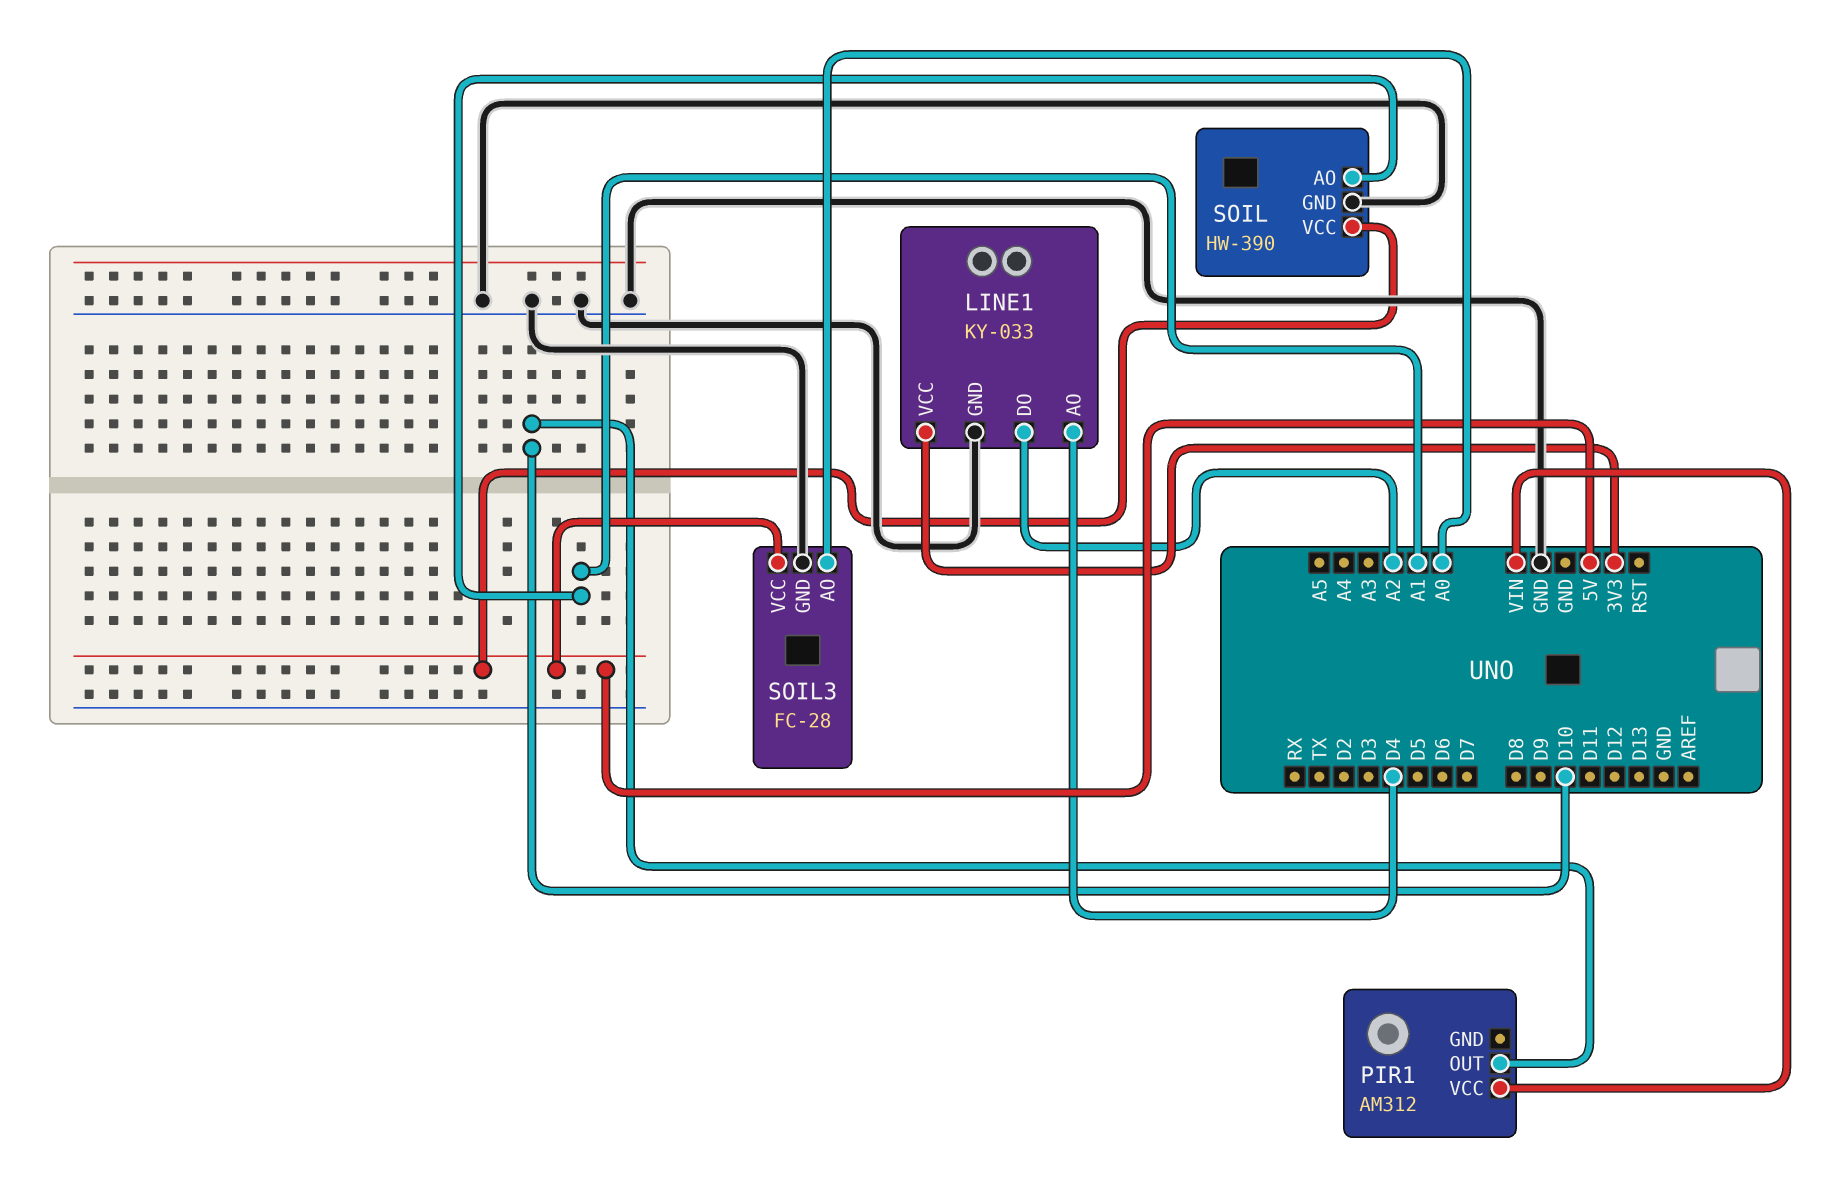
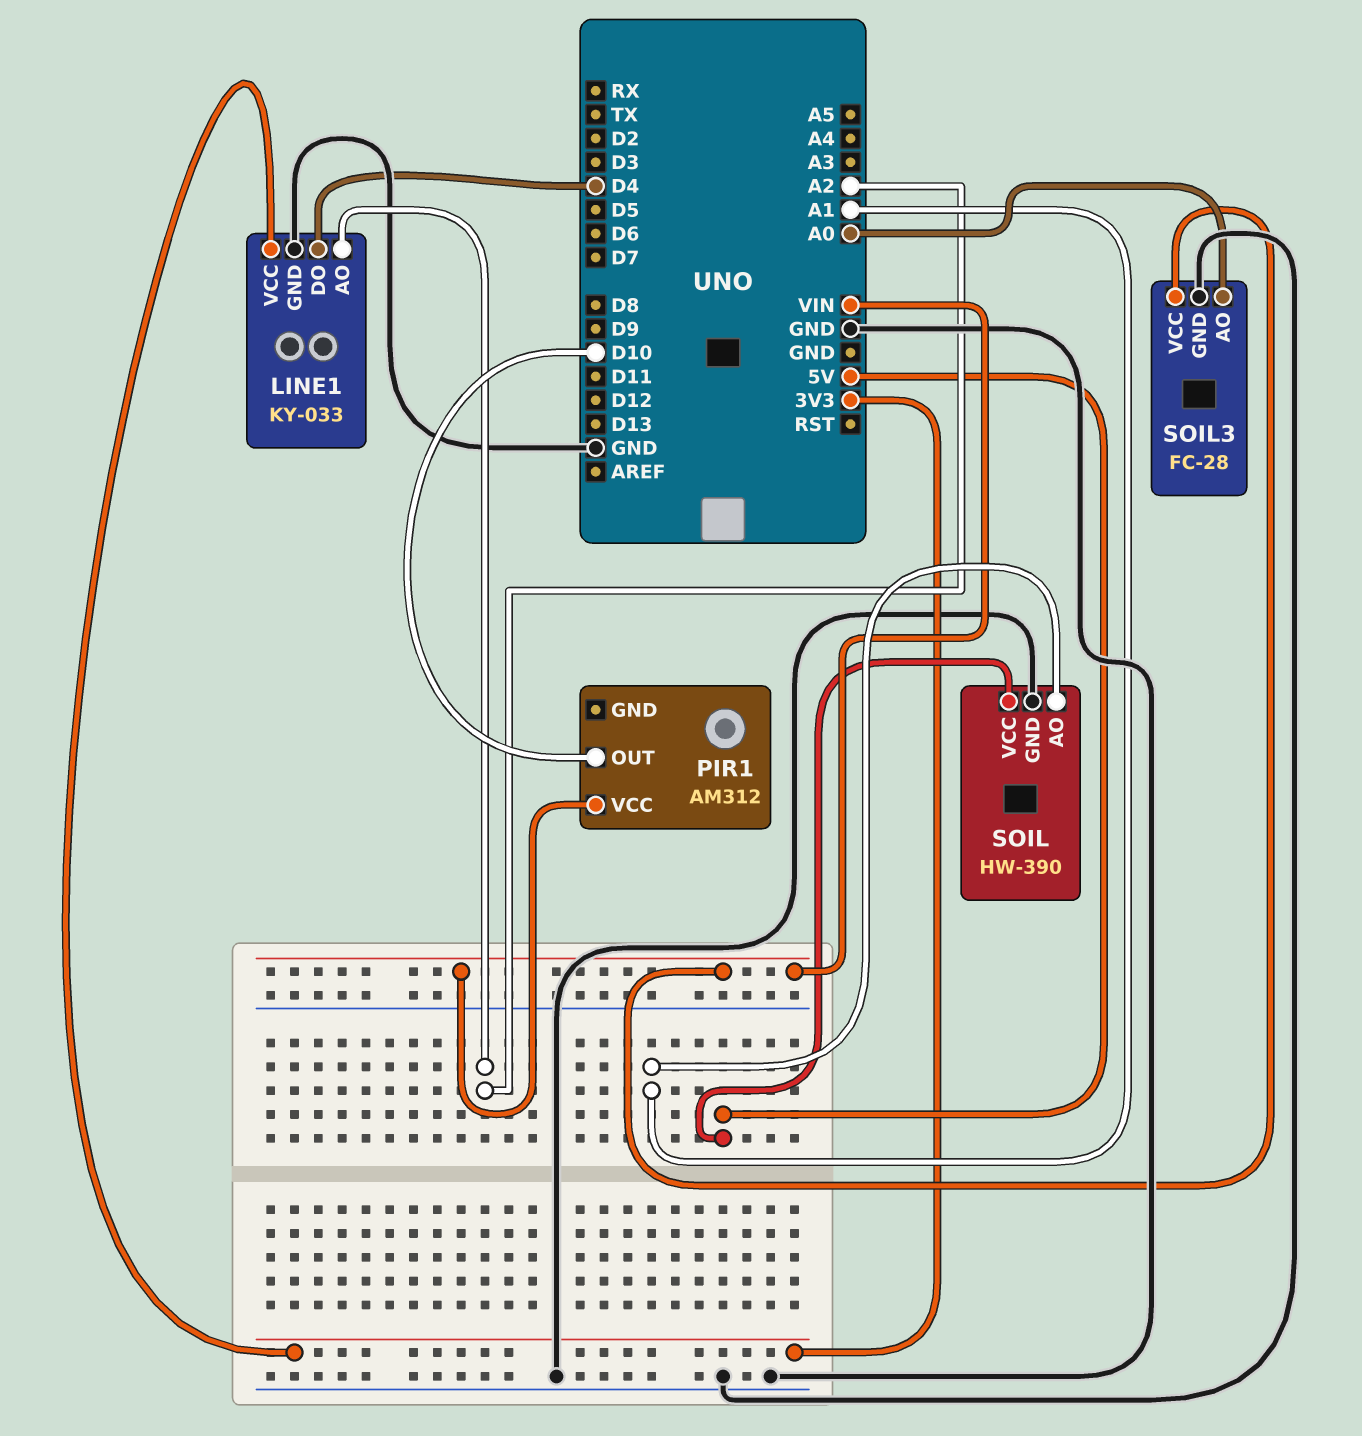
LINE1 pin AO: D4 -> A2
LINE1 pin DO: A2 -> D4
SOIL3 pin VCC: 5V -> VIN

